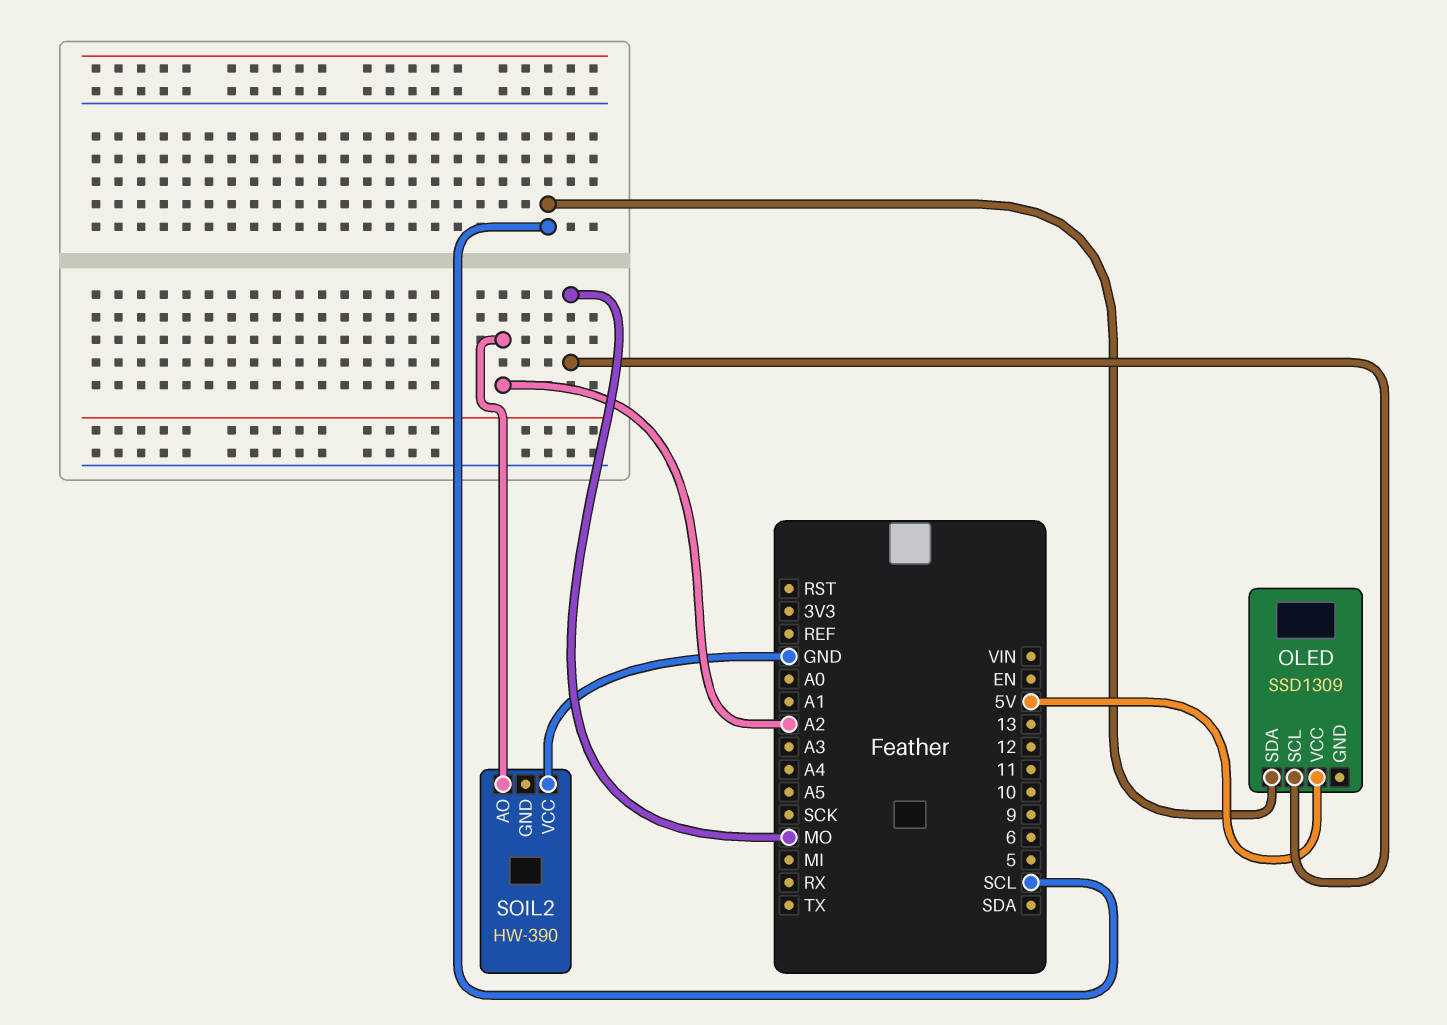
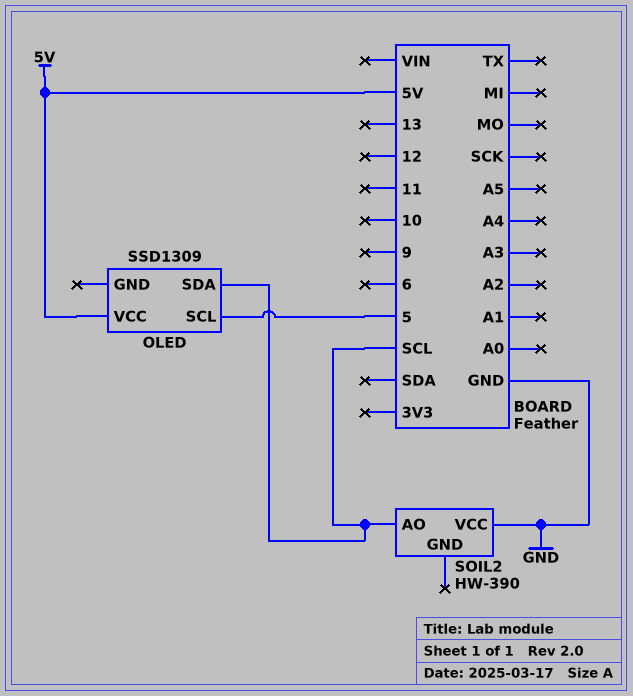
OLED pin SCL: MO -> 5
SOIL2 pin AO: A2 -> SCL

